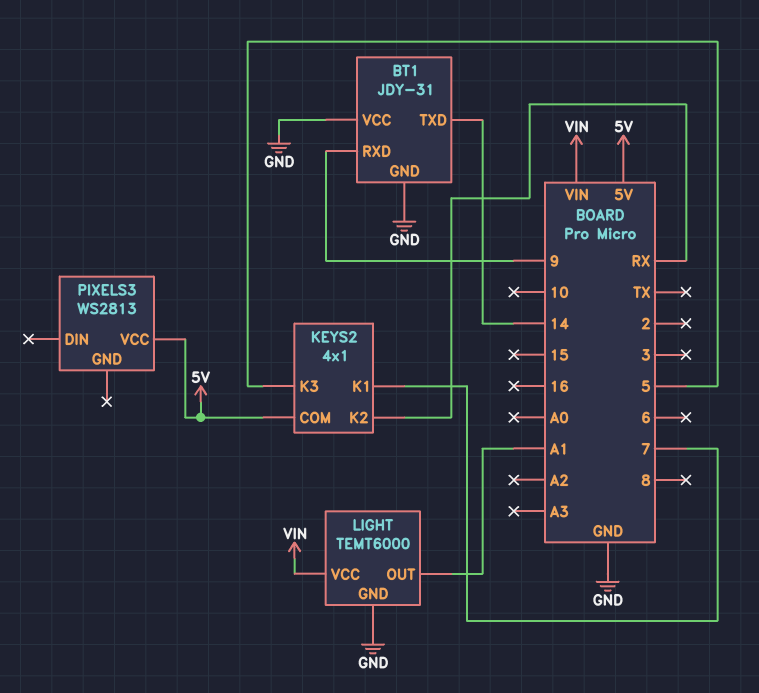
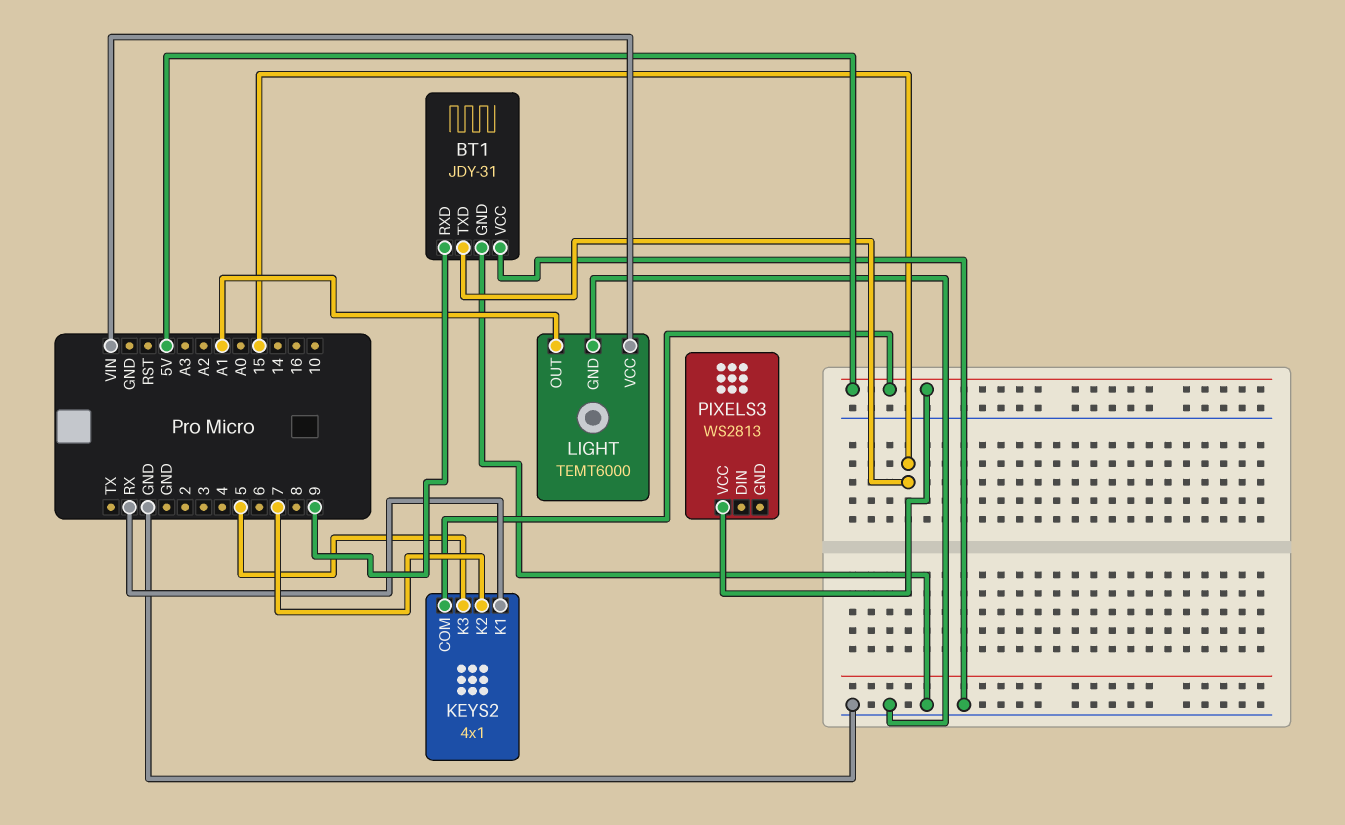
BT1 pin TXD: 14 -> 15
KEYS2 pin K1: 7 -> RX
KEYS2 pin K2: RX -> 7

